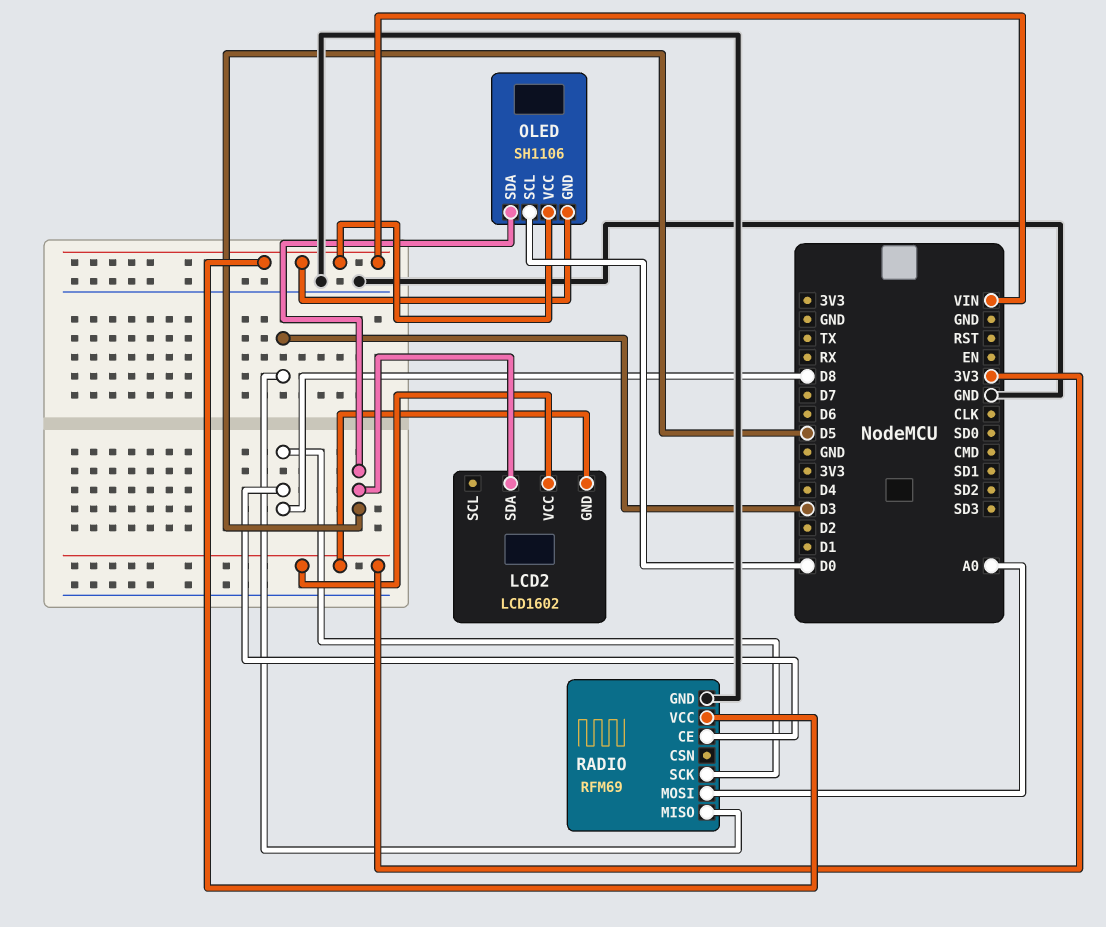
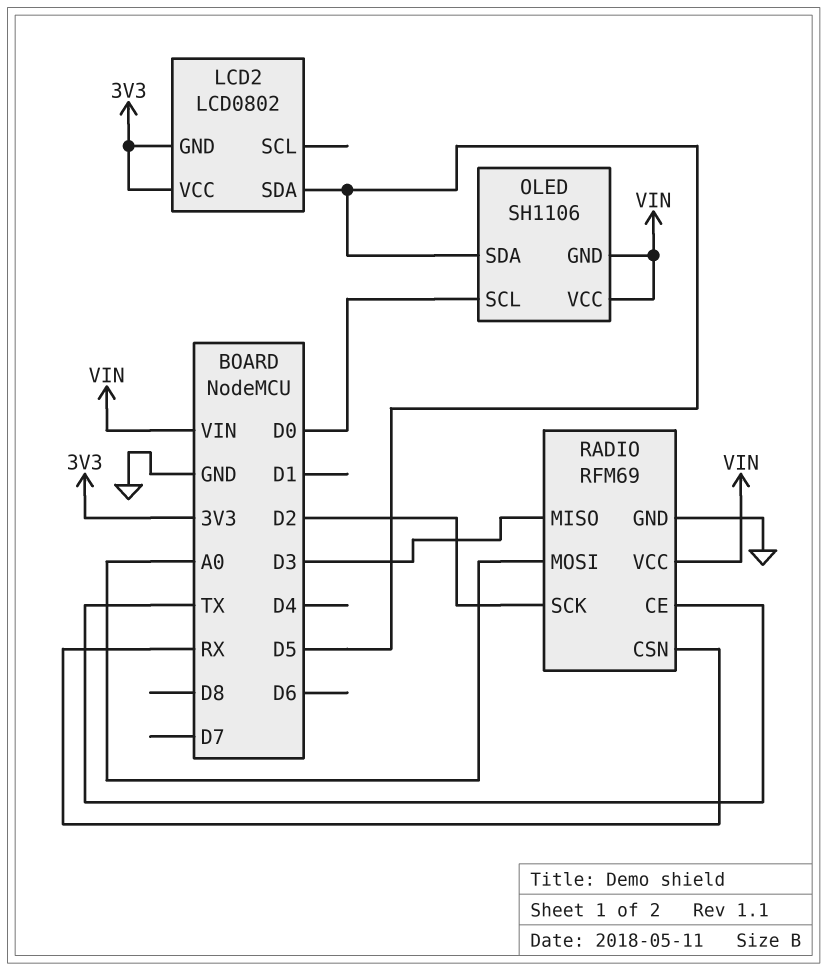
LCD2: LCD1602 -> LCD0802
RADIO pin CE: D8 -> TX
RADIO pin CSN: none -> RX
RADIO pin SCK: D8 -> D2

